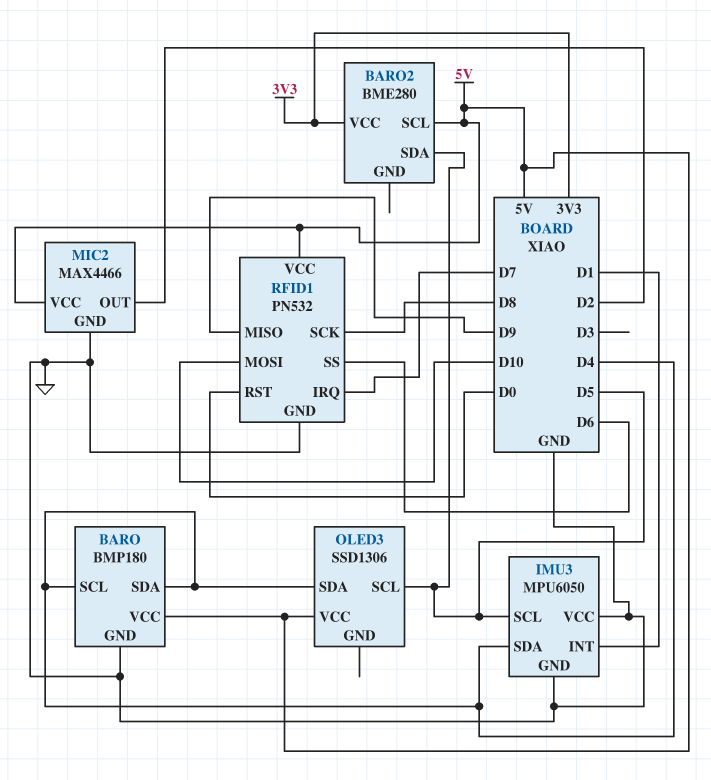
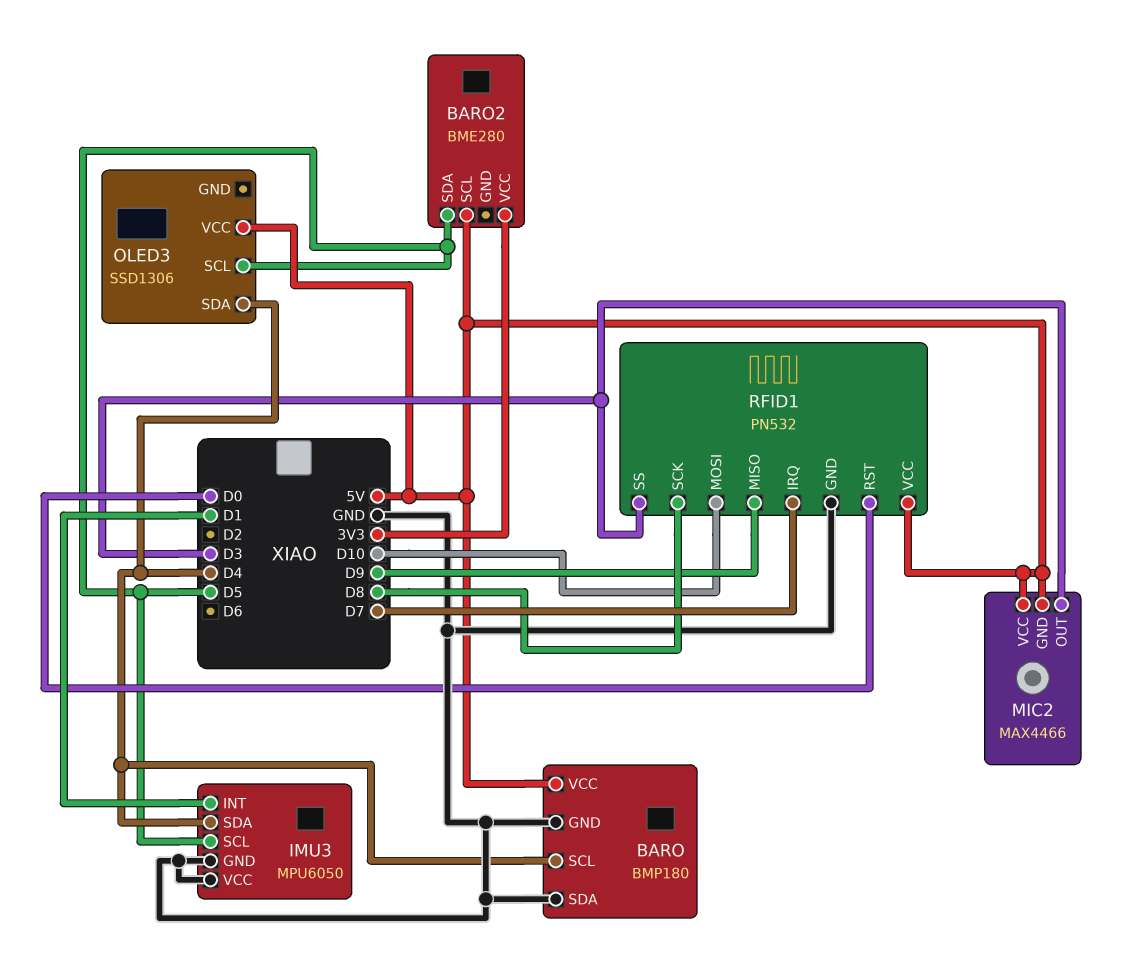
BARO pin SDA: D4 -> GND
MIC2 pin GND: GND -> 5V
MIC2 pin OUT: D2 -> D3
RFID1 pin SS: D6 -> D3

